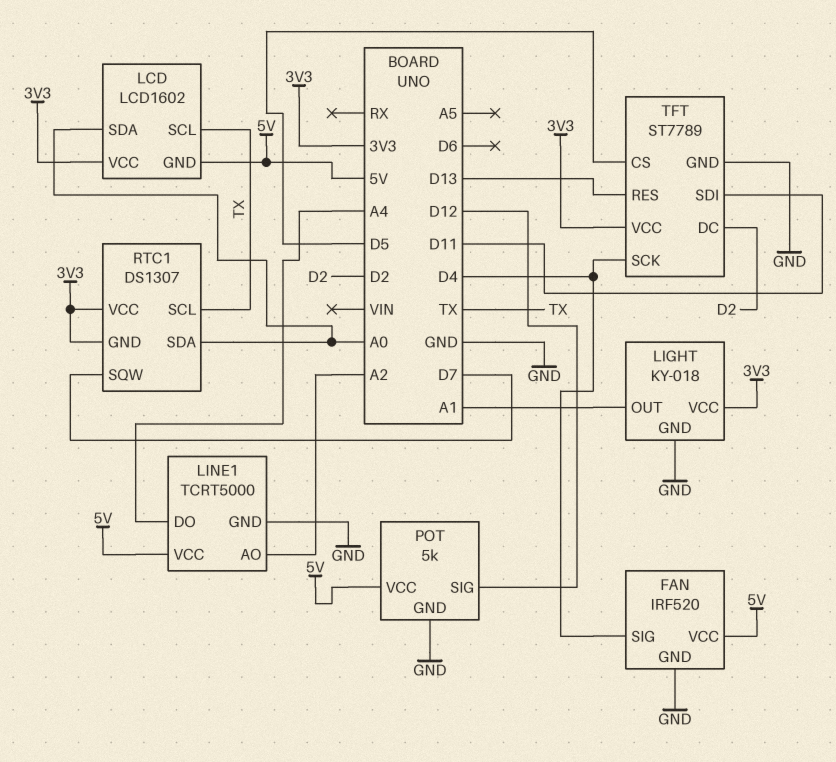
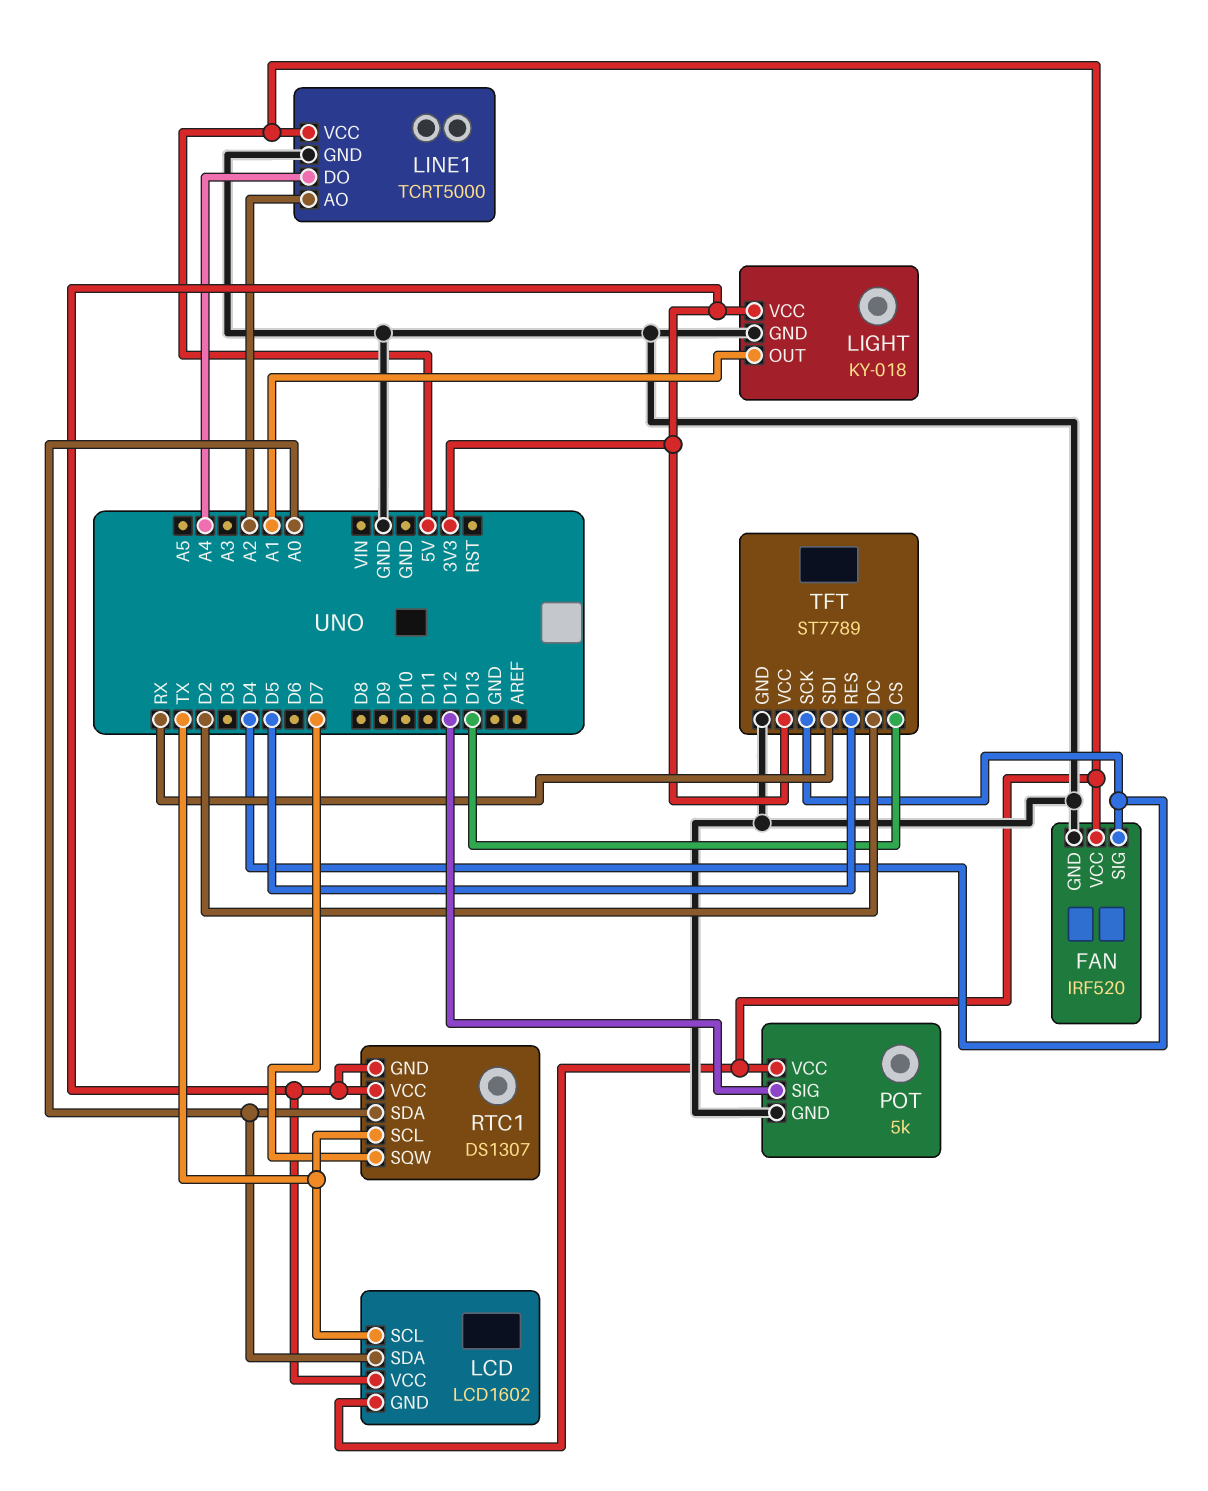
TFT pin CS: D5 -> D13
TFT pin RES: D13 -> D5
TFT pin SDI: D11 -> RX

